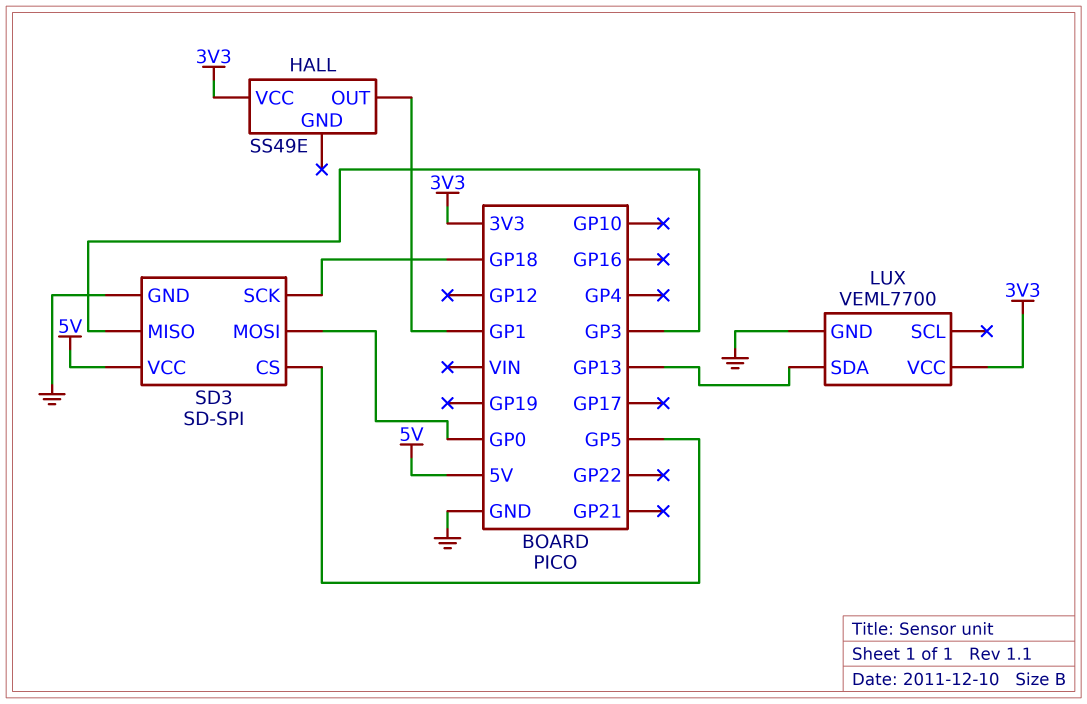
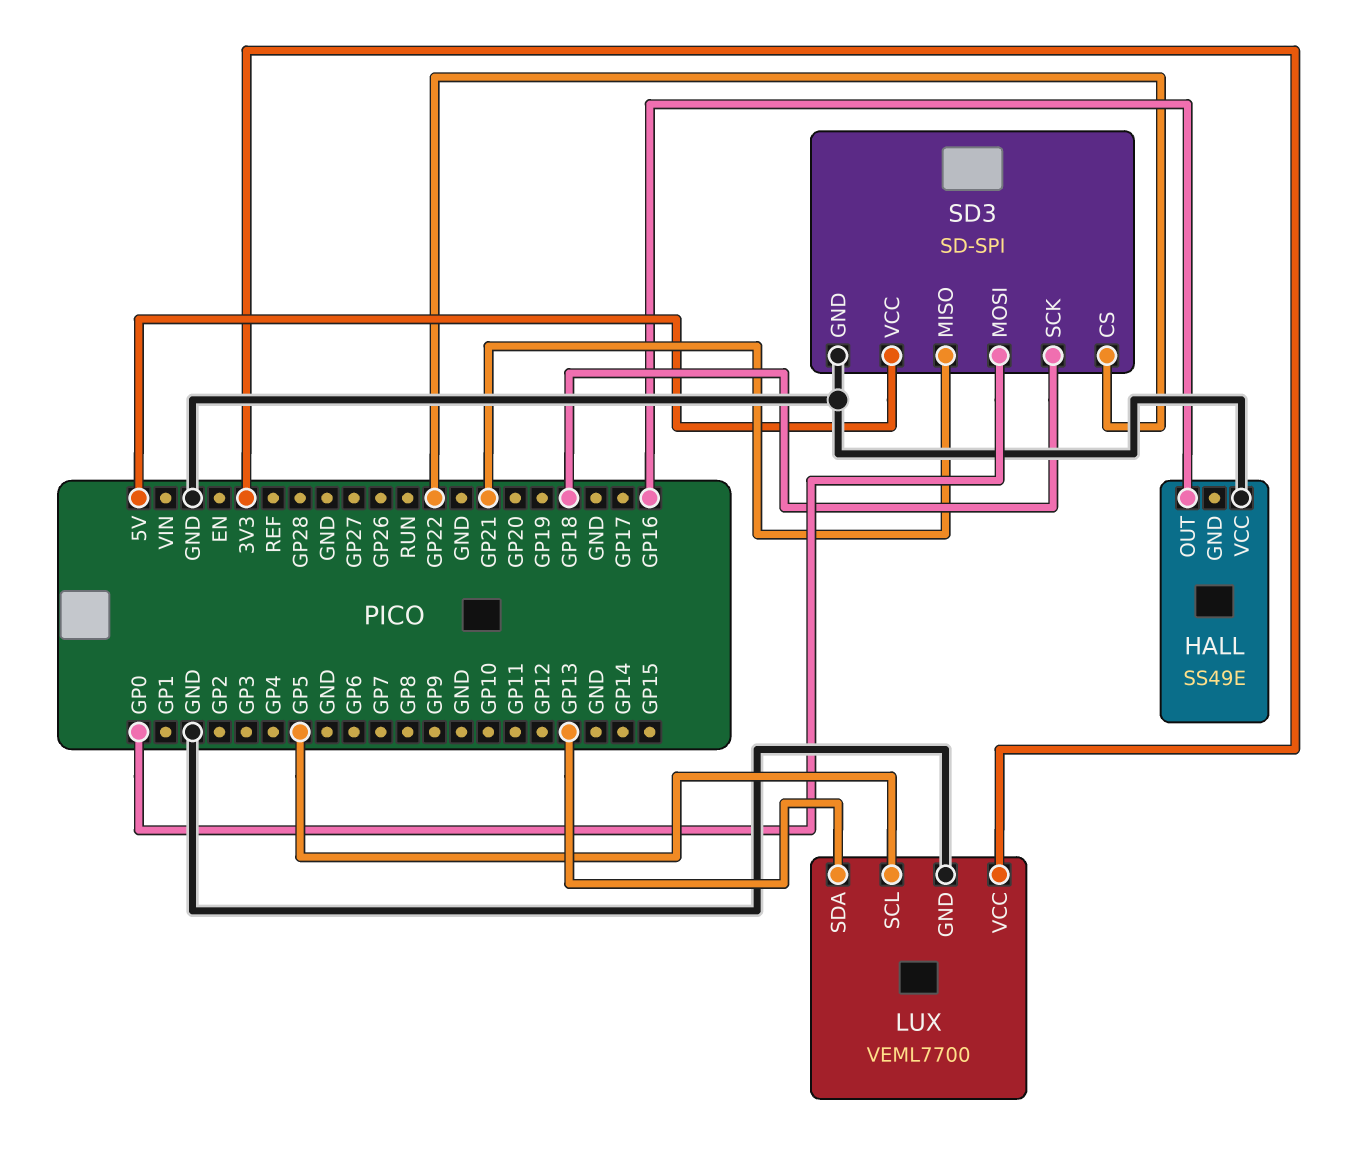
HALL pin OUT: GP1 -> GP16
HALL pin VCC: 3V3 -> GND
LUX pin SCL: none -> GP5
SD3 pin CS: GP5 -> GP22
SD3 pin MISO: GP3 -> GP21

